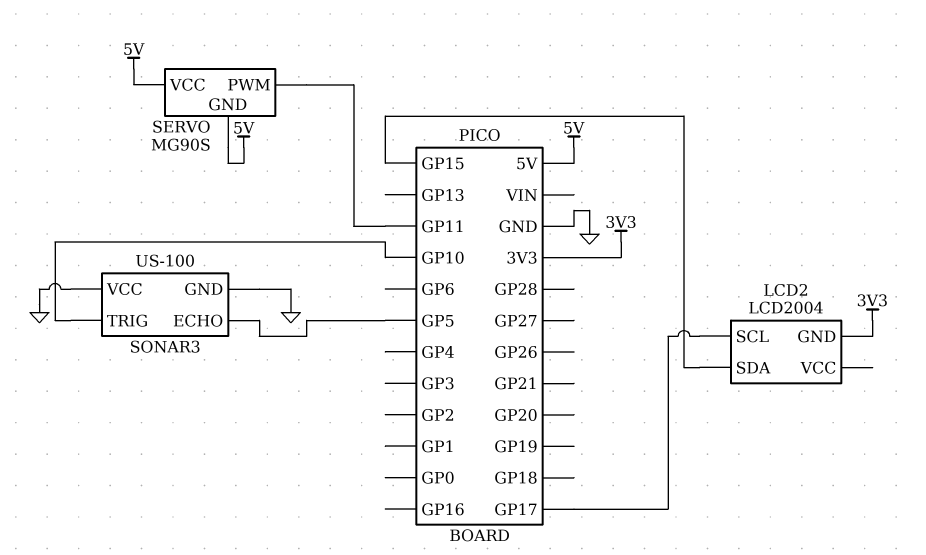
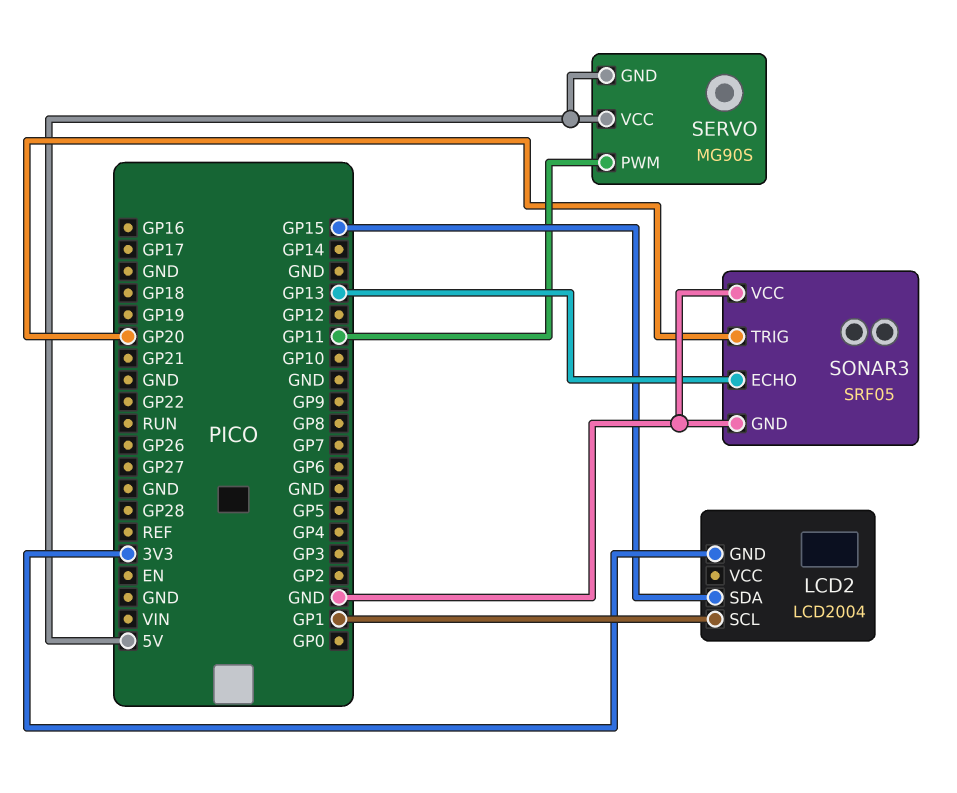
LCD2 pin SCL: GP17 -> GP1
SONAR3: US-100 -> SRF05
SONAR3 pin ECHO: GP5 -> GP13
SONAR3 pin TRIG: GP10 -> GP20

